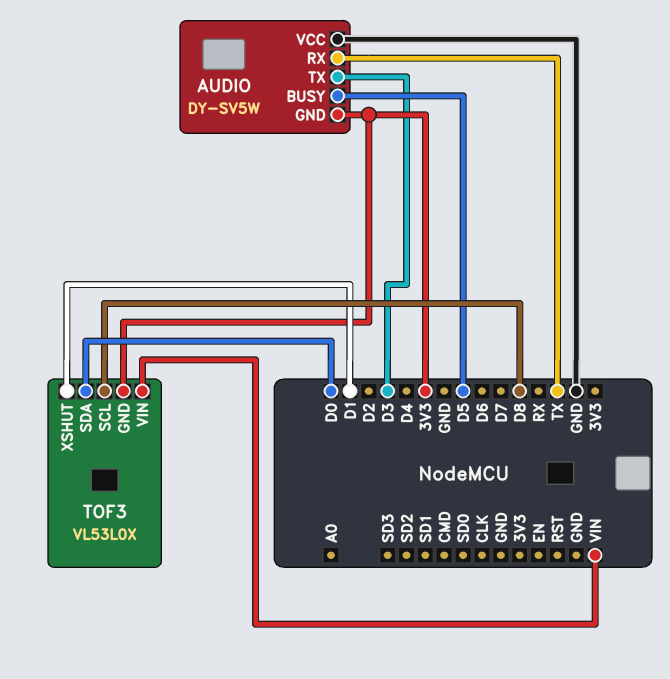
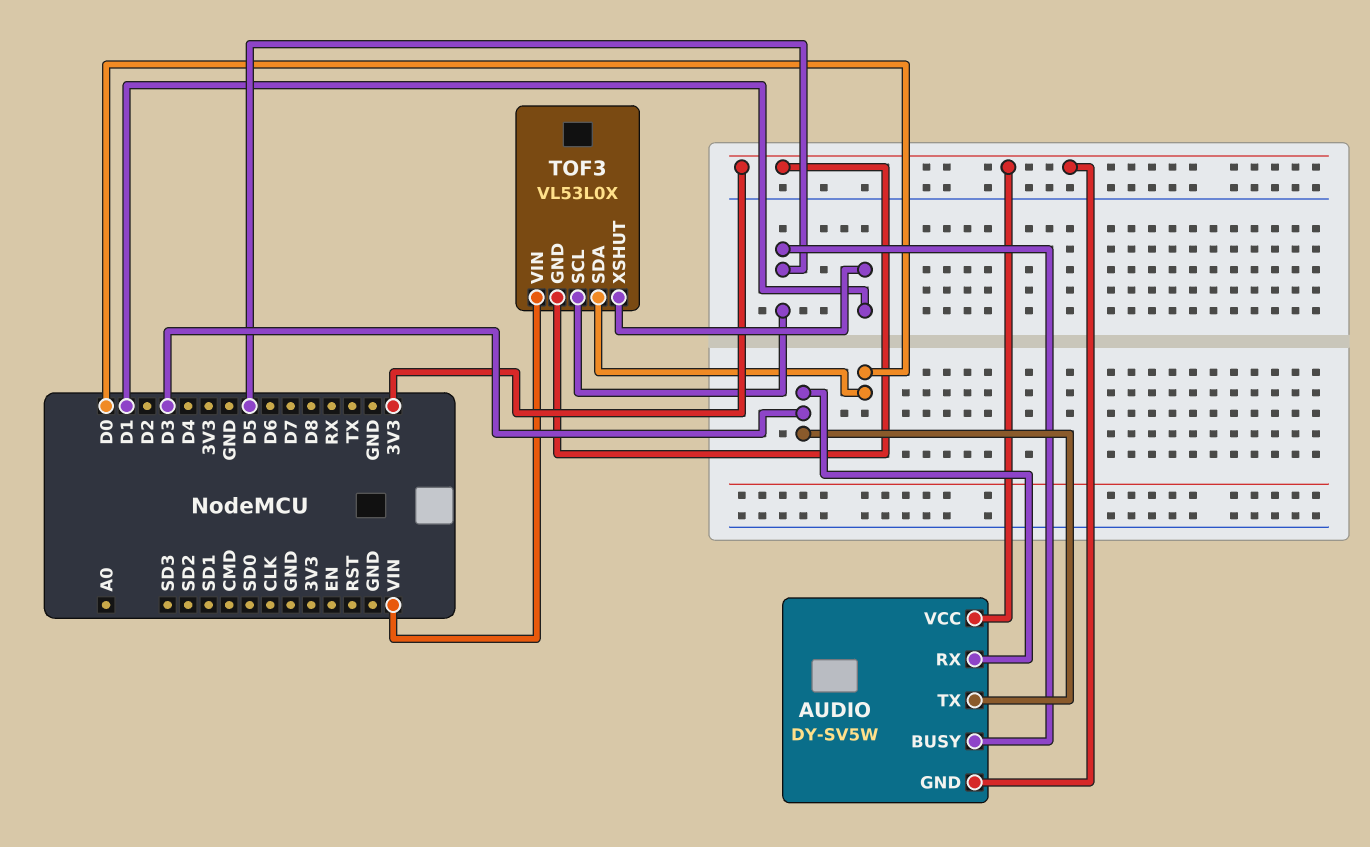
AUDIO pin RX: TX -> D3
AUDIO pin VCC: GND -> 3V3
TOF3 pin SCL: D8 -> D5

